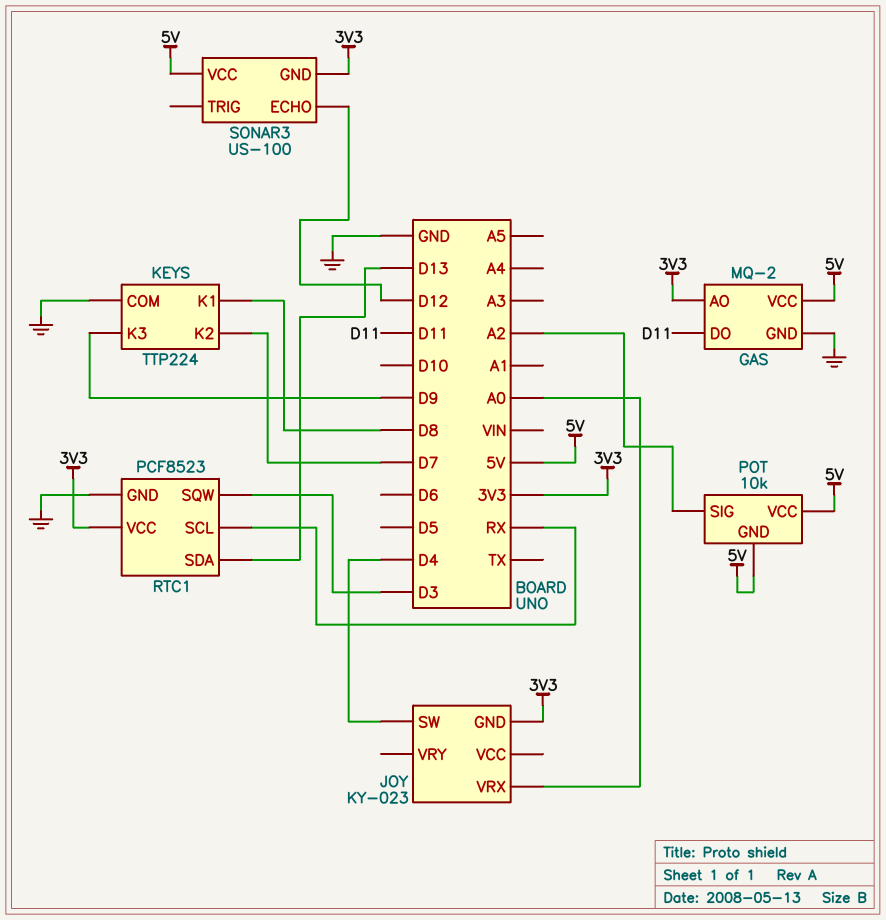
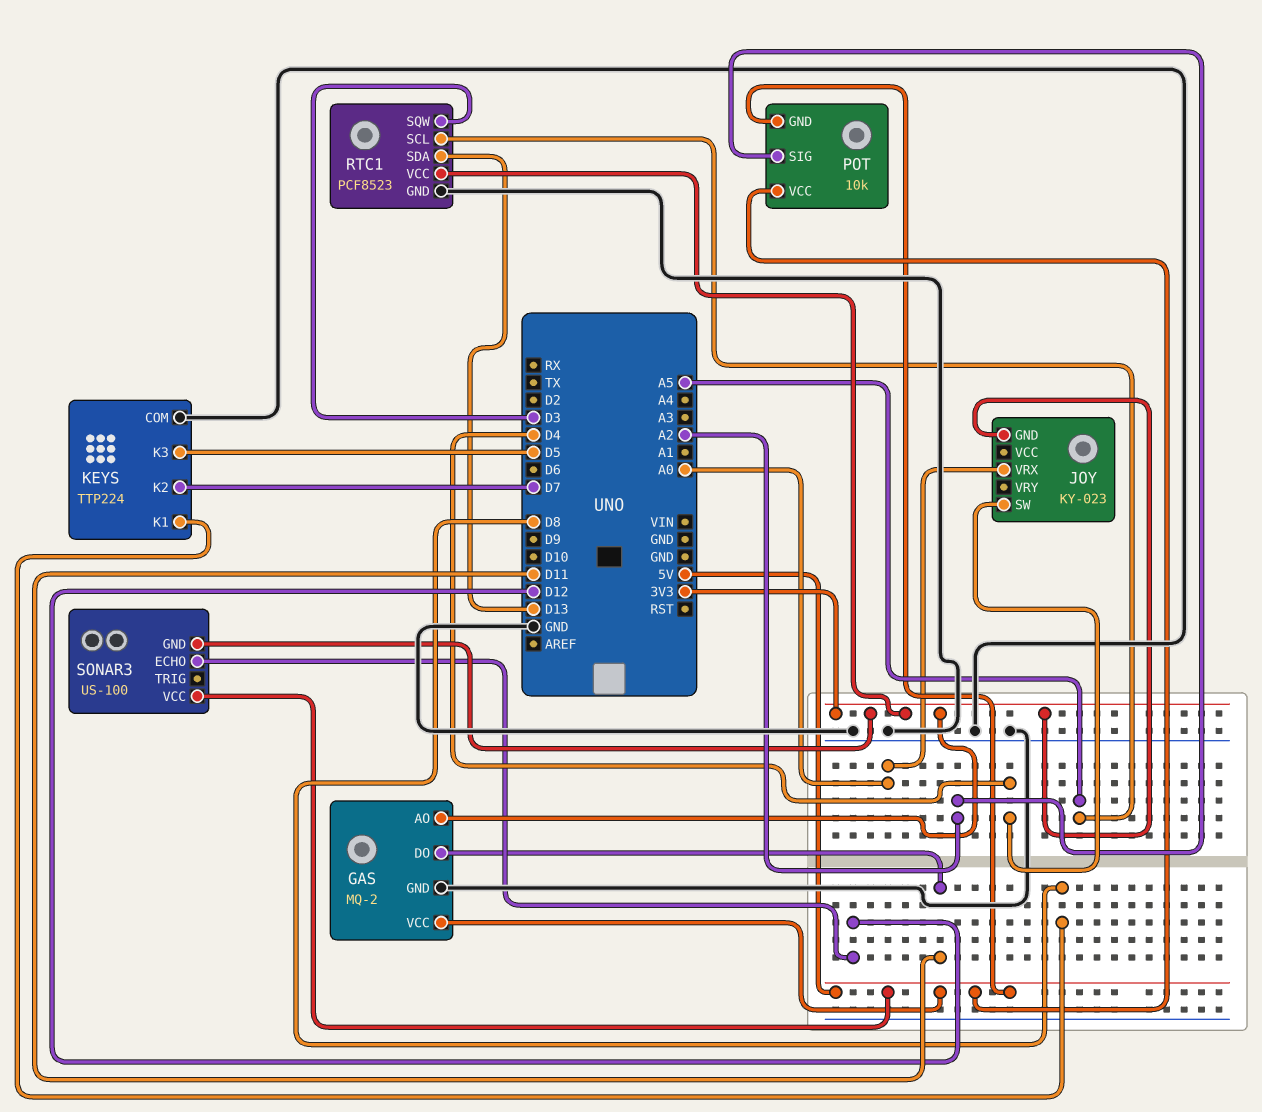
KEYS pin K3: D9 -> D5
RTC1 pin SCL: RX -> A5

